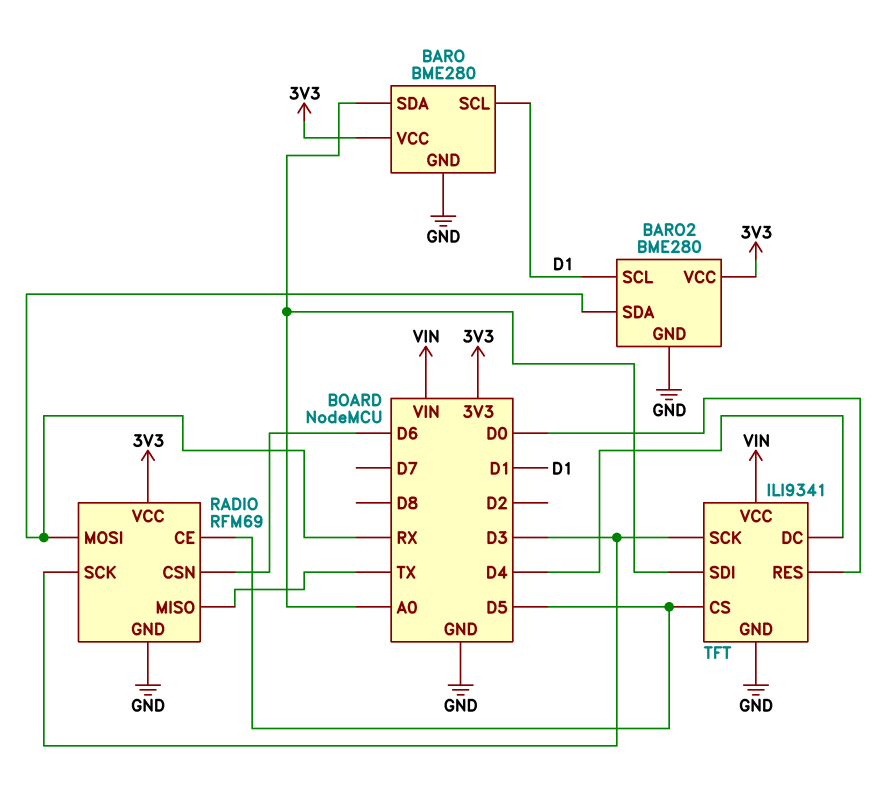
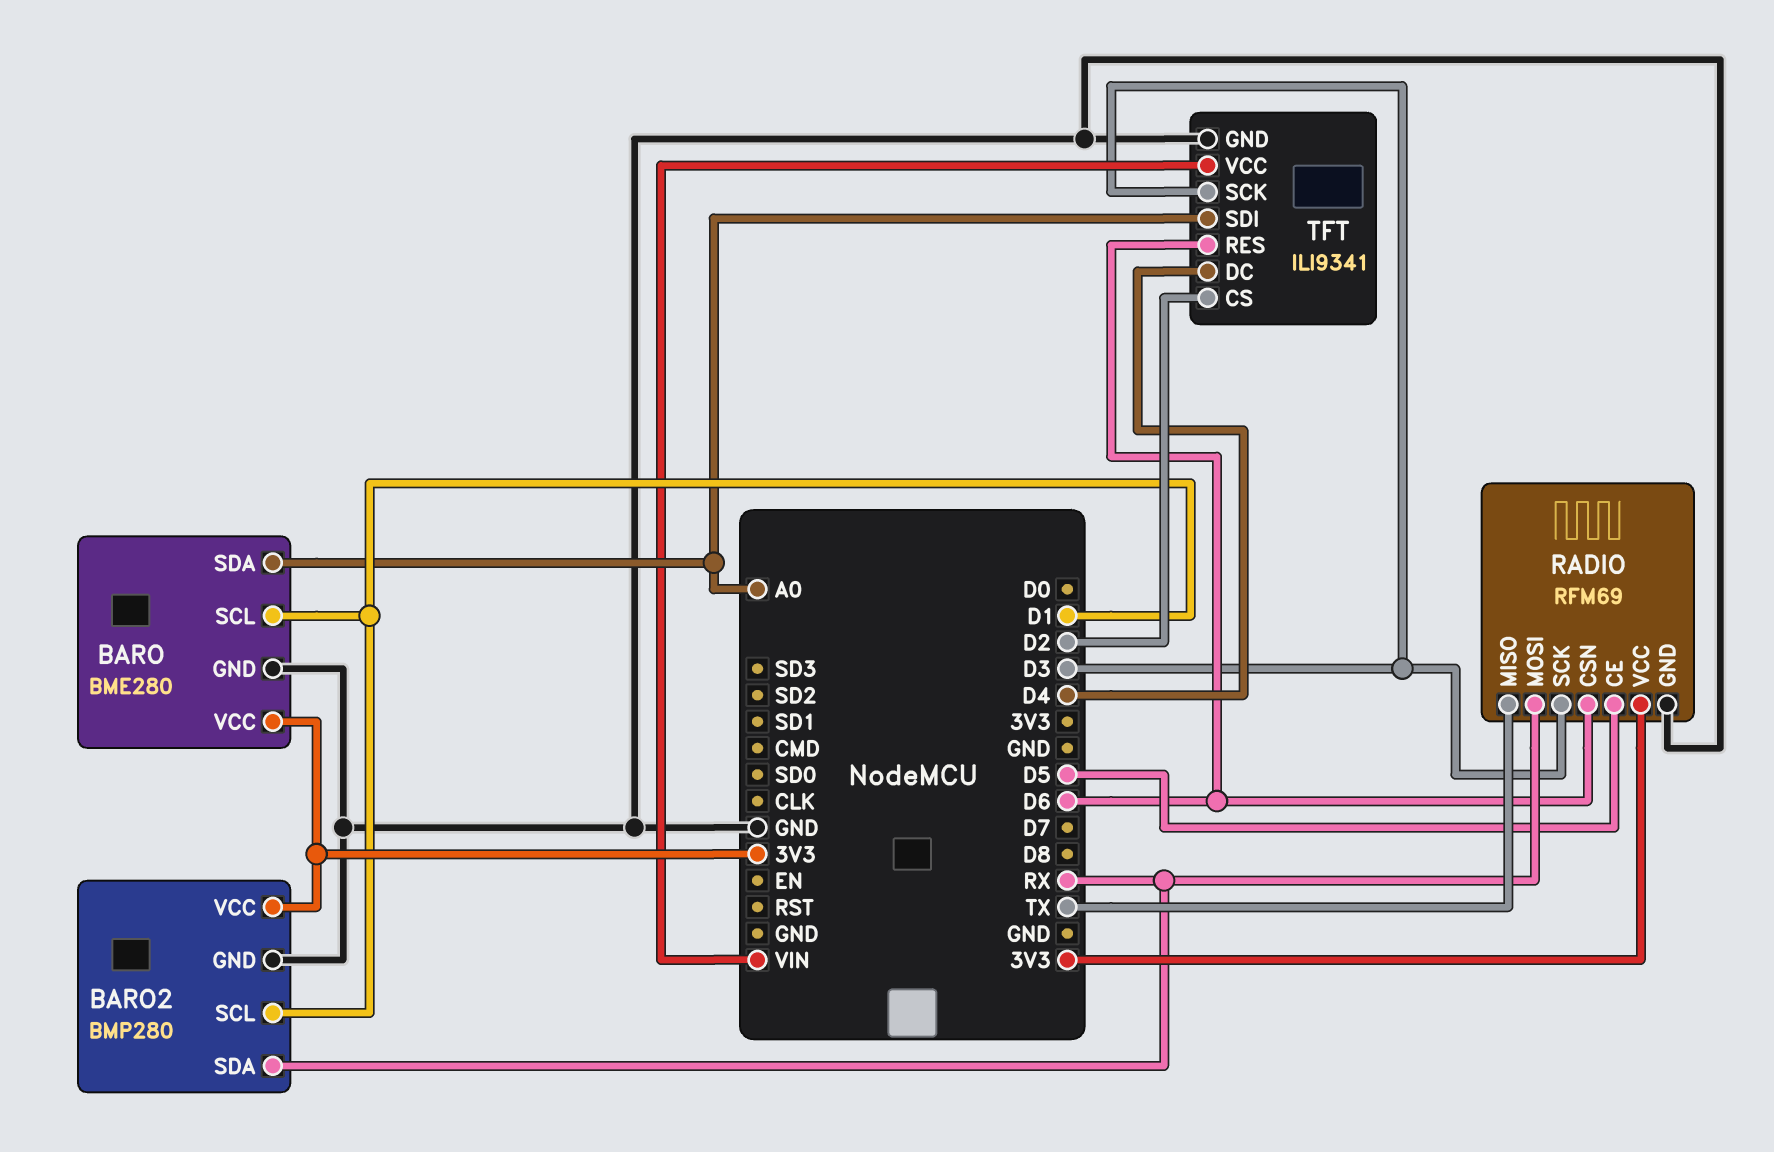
BARO2: BME280 -> BMP280
TFT pin CS: D5 -> D2
TFT pin RES: D0 -> D6

